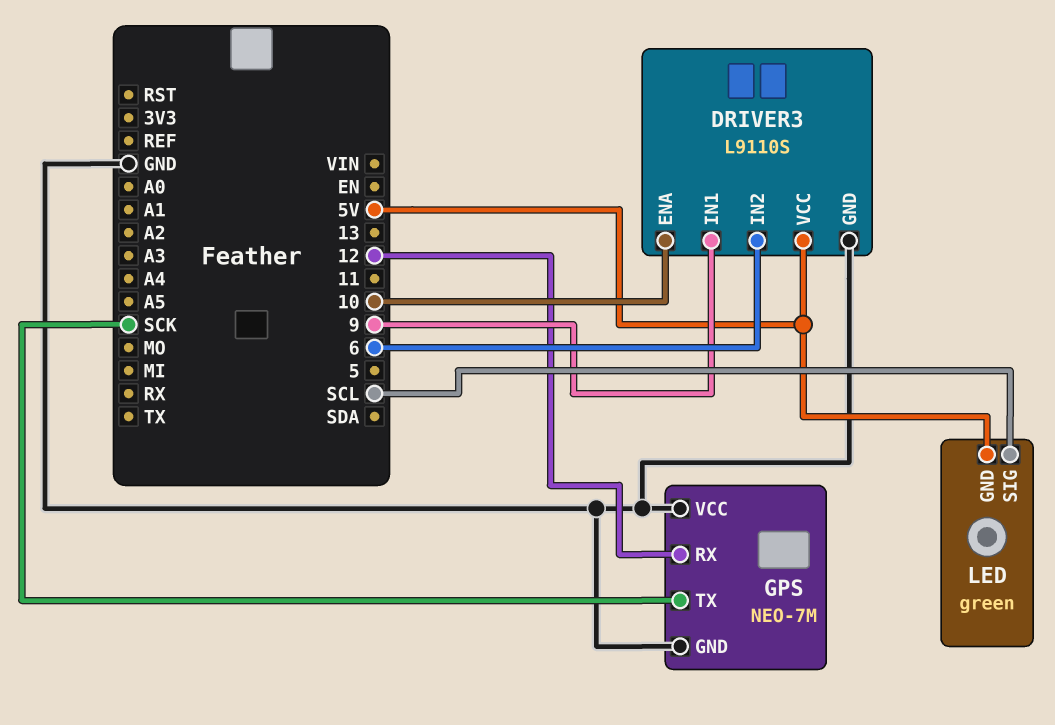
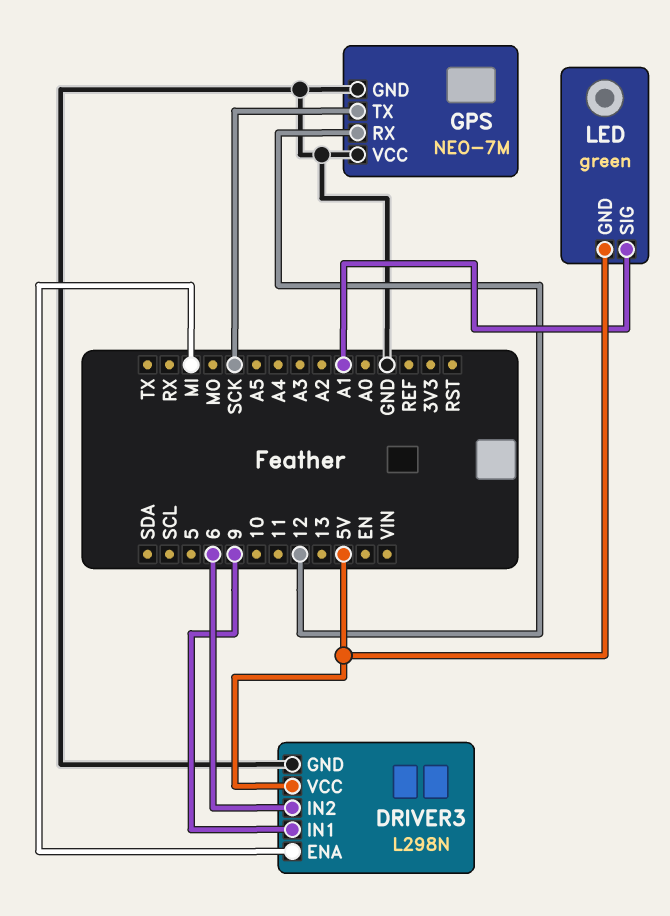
DRIVER3: L9110S -> L298N
DRIVER3 pin ENA: 10 -> MI
LED pin SIG: SCL -> A1

